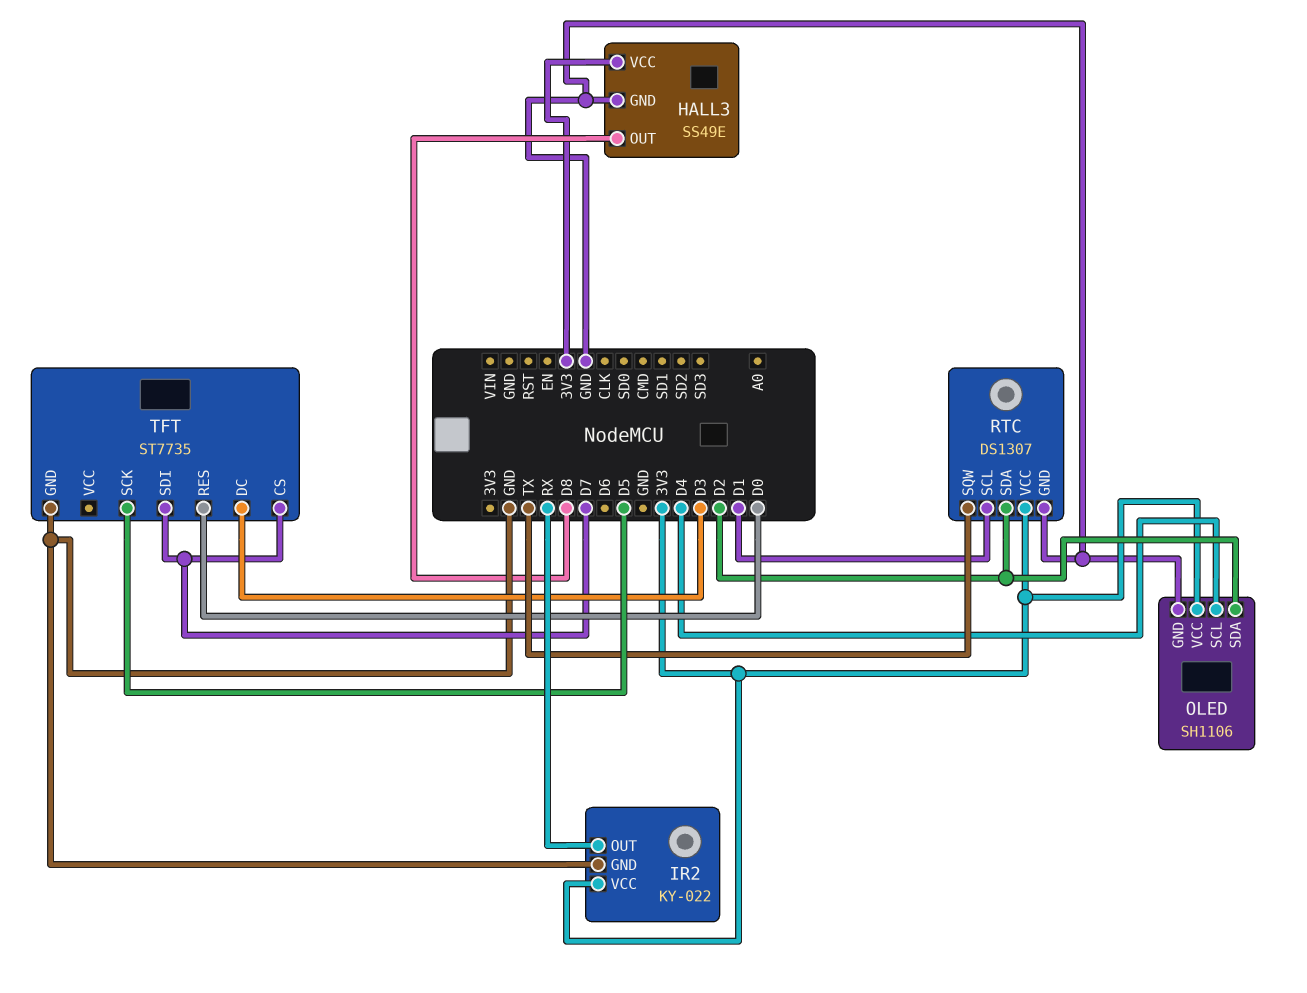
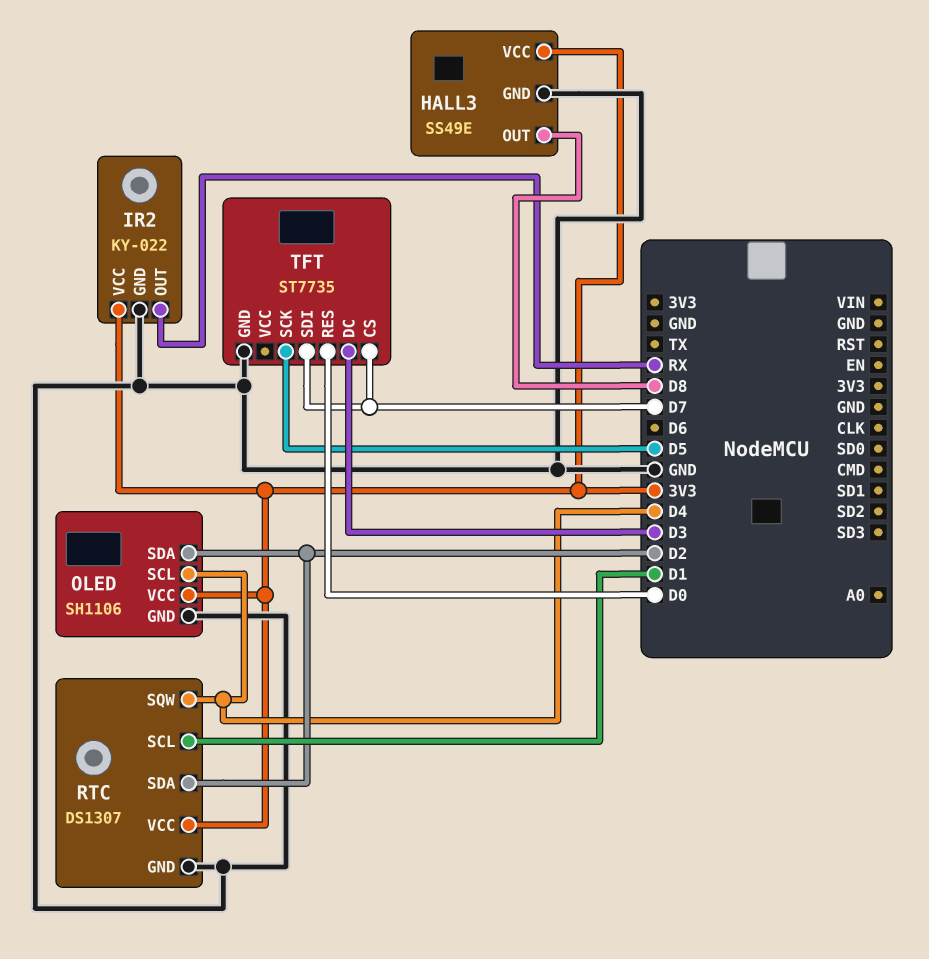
RTC pin SQW: TX -> D4

